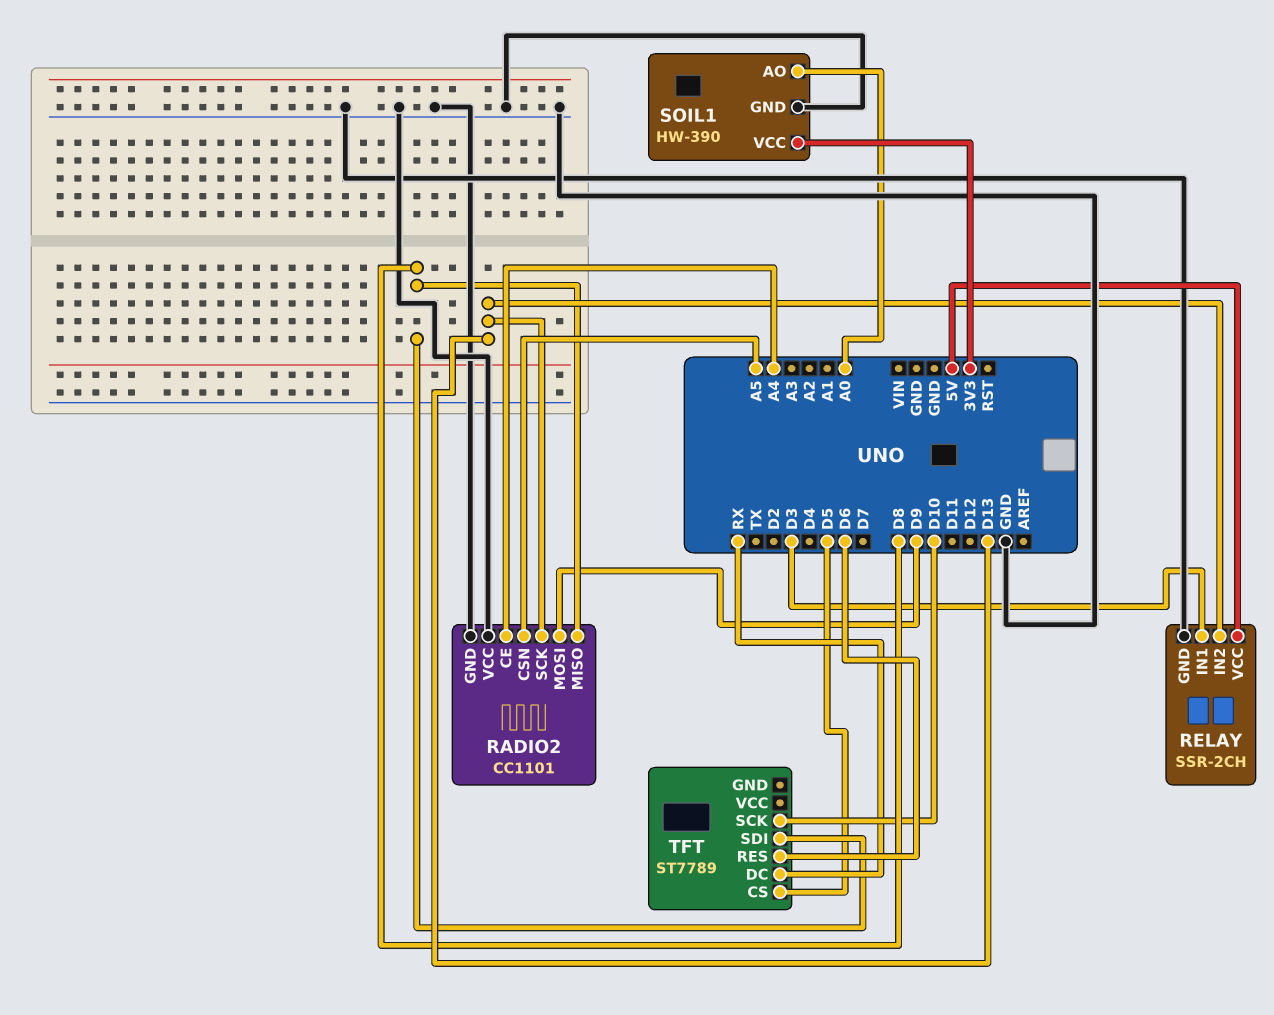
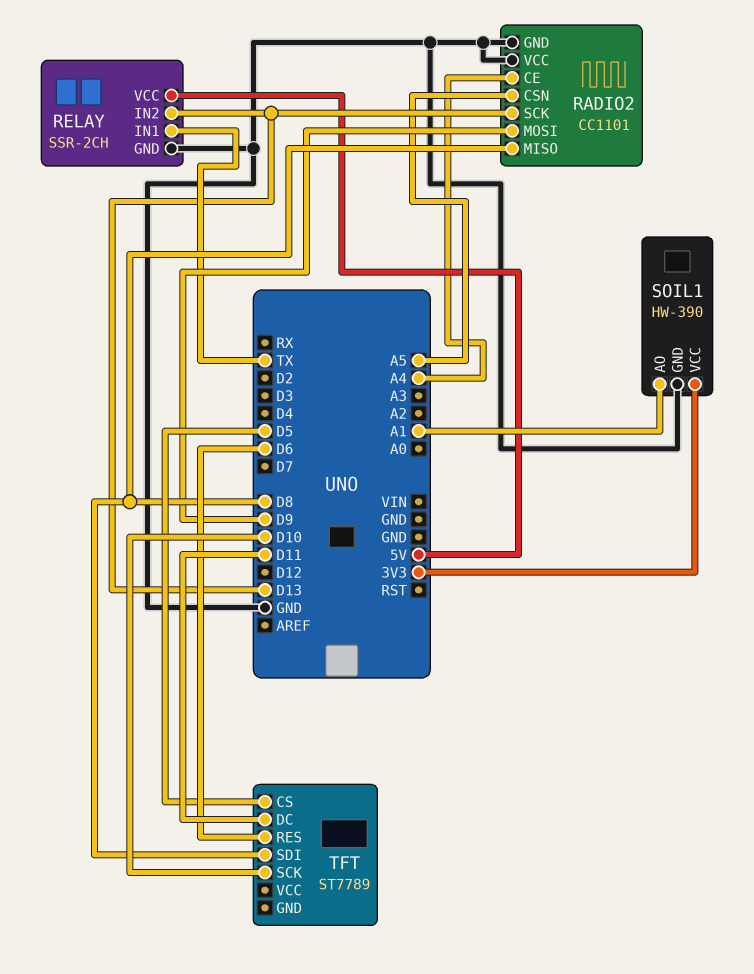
RELAY pin IN1: D3 -> TX
SOIL1 pin AO: A0 -> A1
TFT pin DC: RX -> D11

